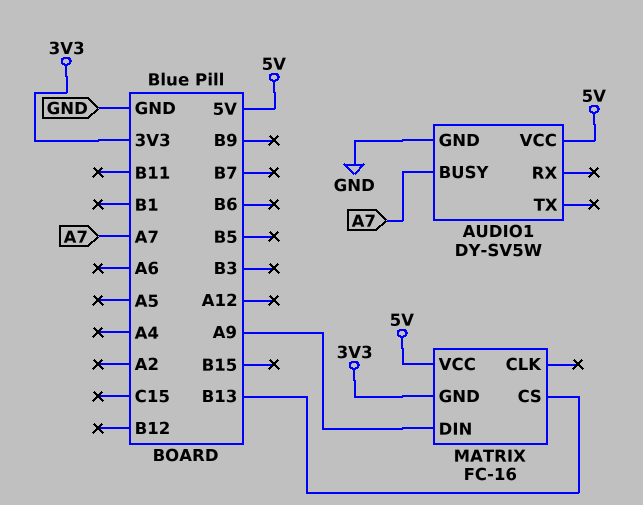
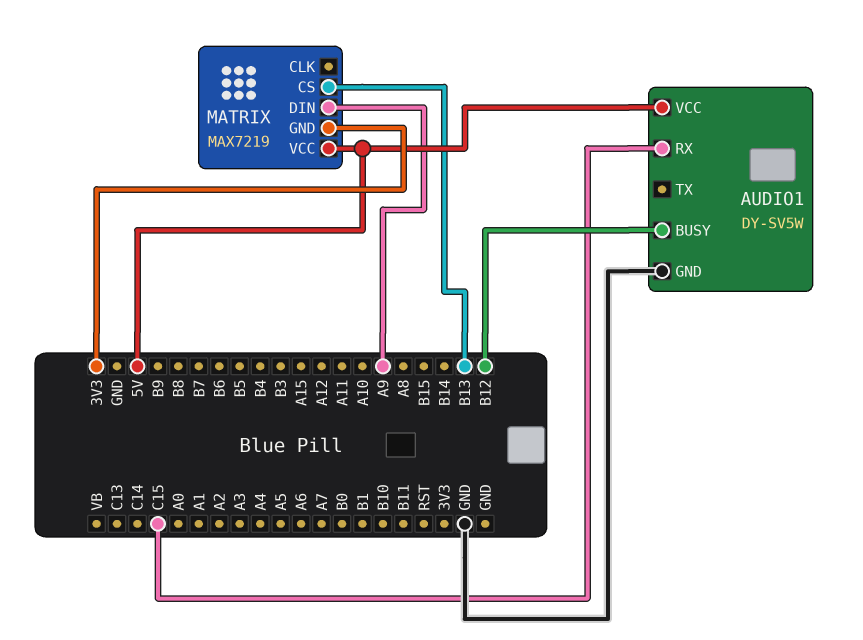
AUDIO1 pin BUSY: A7 -> B12
AUDIO1 pin RX: none -> C15
MATRIX: FC-16 -> MAX7219

